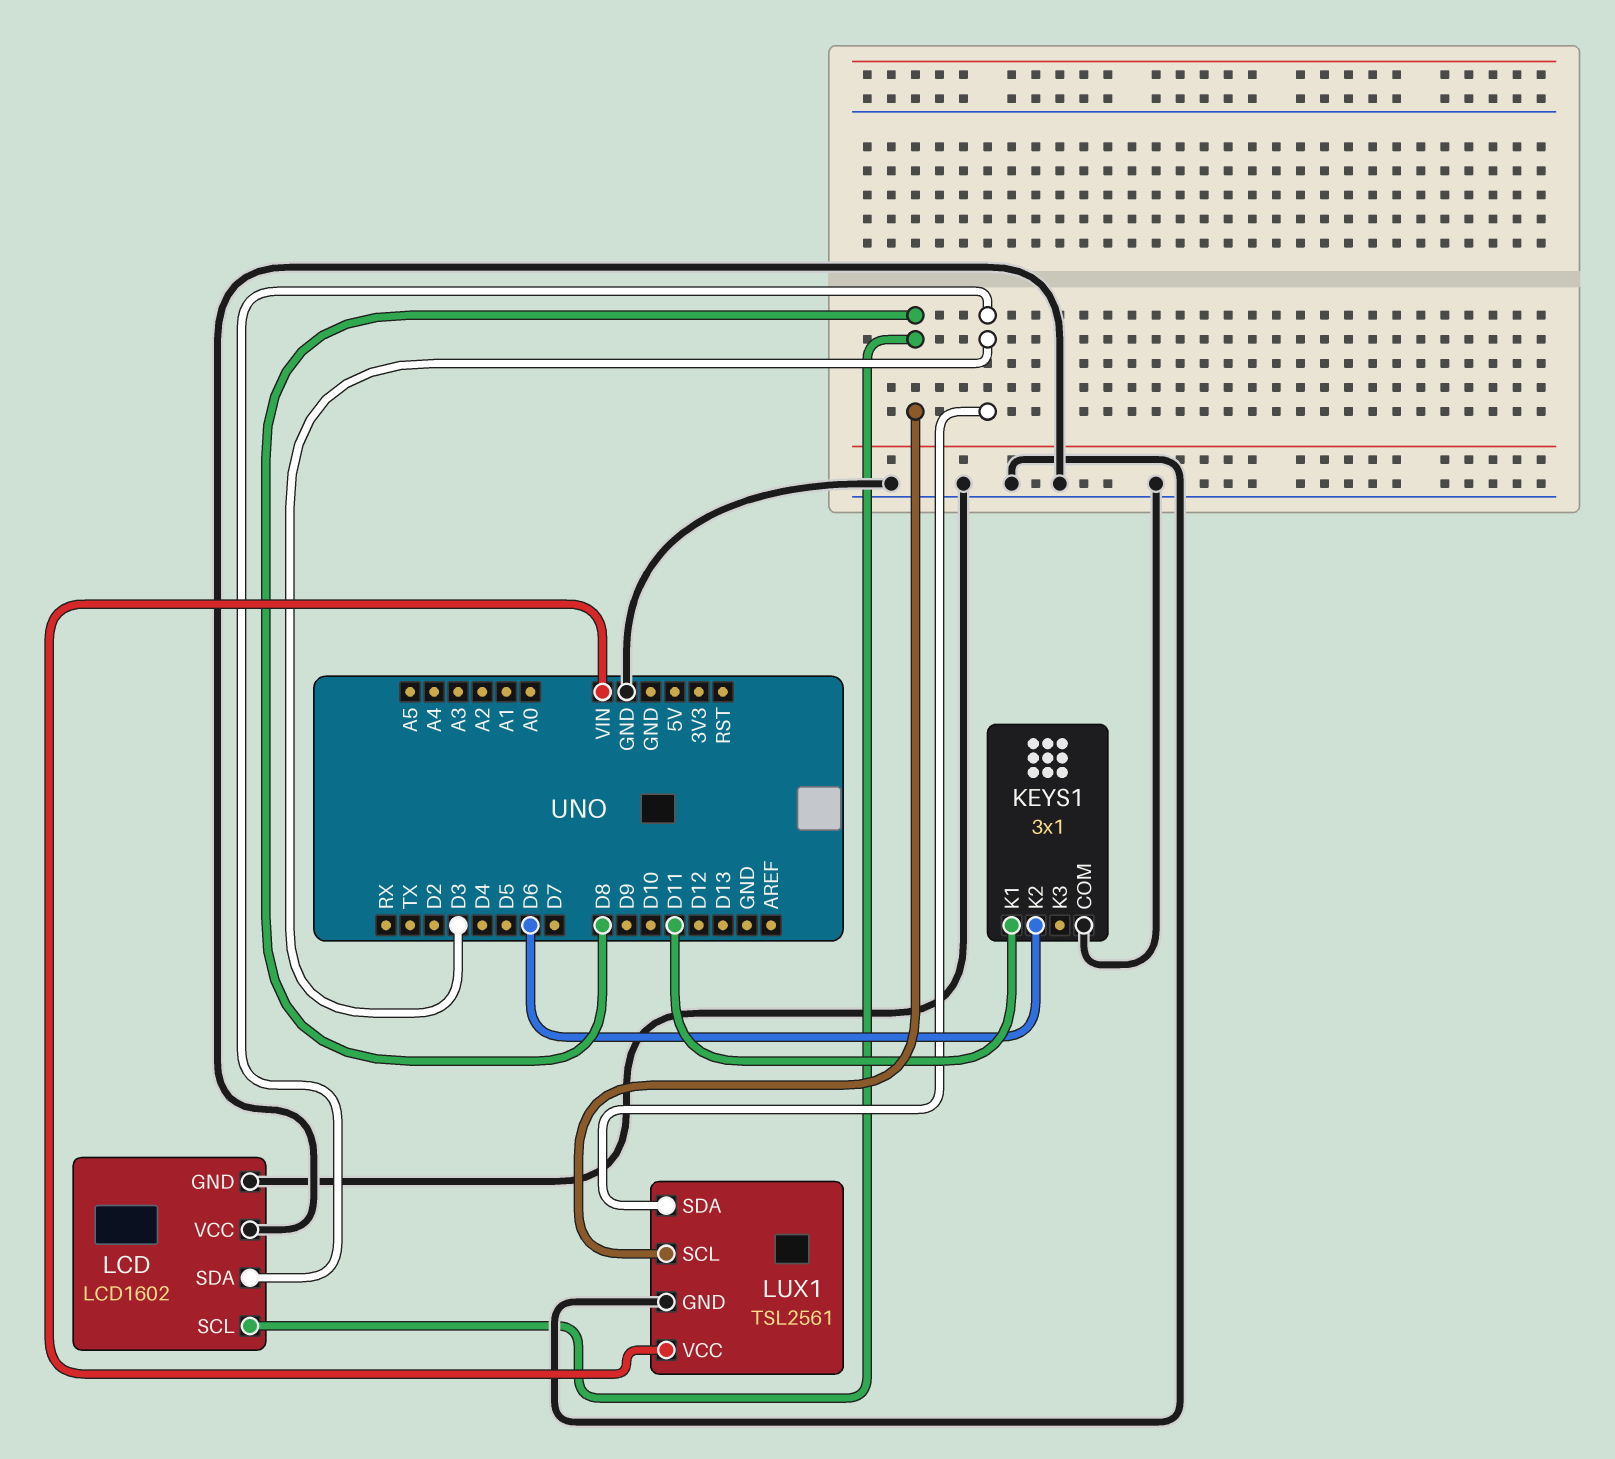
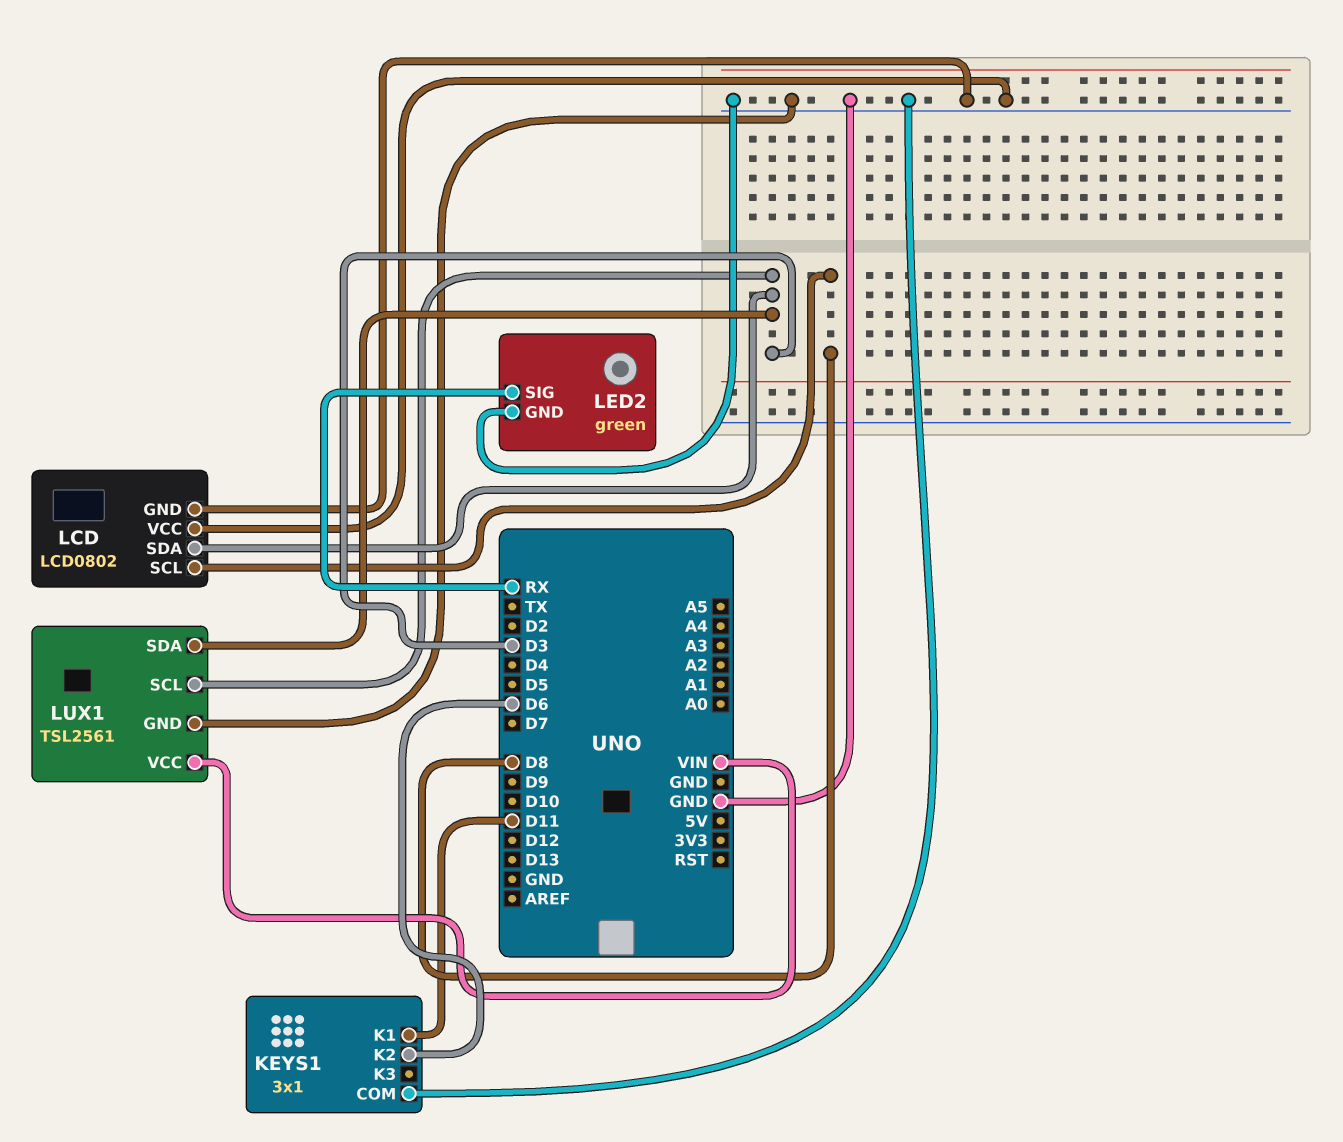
LCD: LCD1602 -> LCD0802
LED2: none -> green
LED2 pin GND: none -> GND
LED2 pin SIG: none -> RX
LUX1 pin SCL: D8 -> D3

